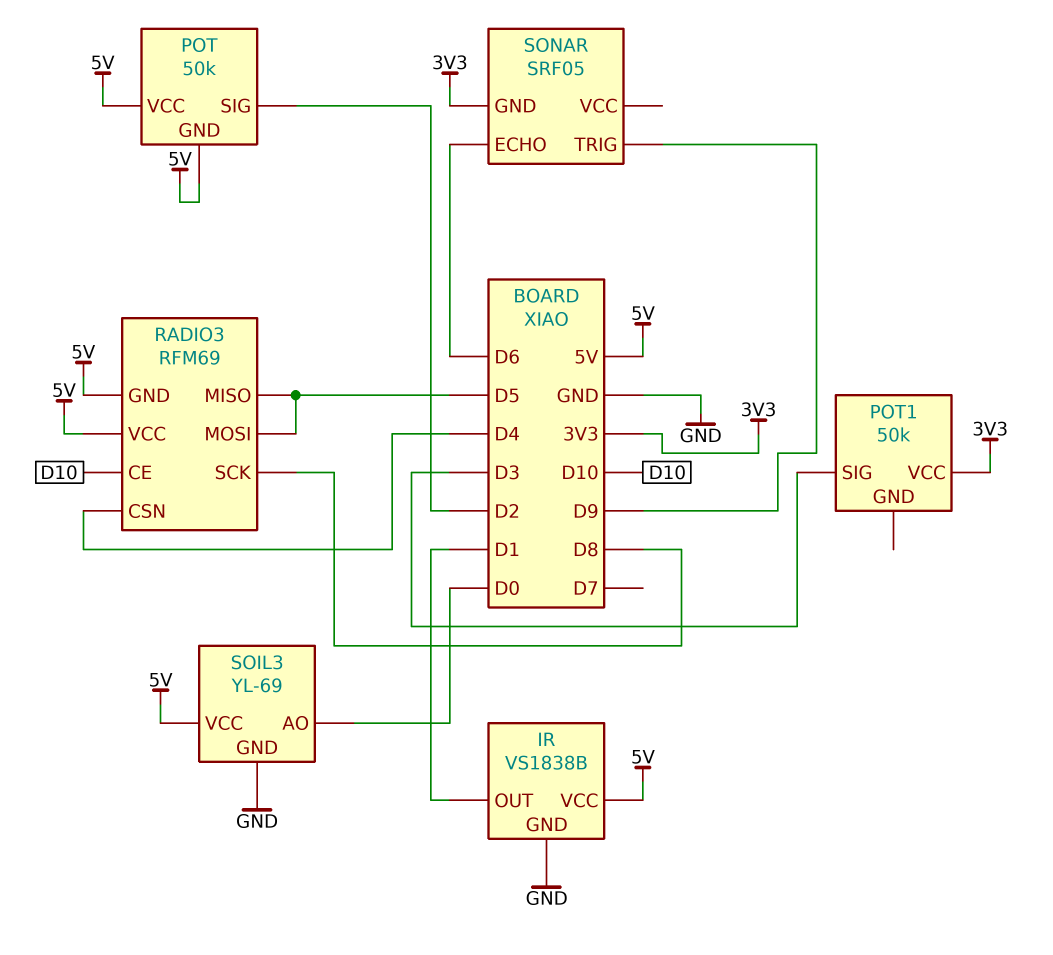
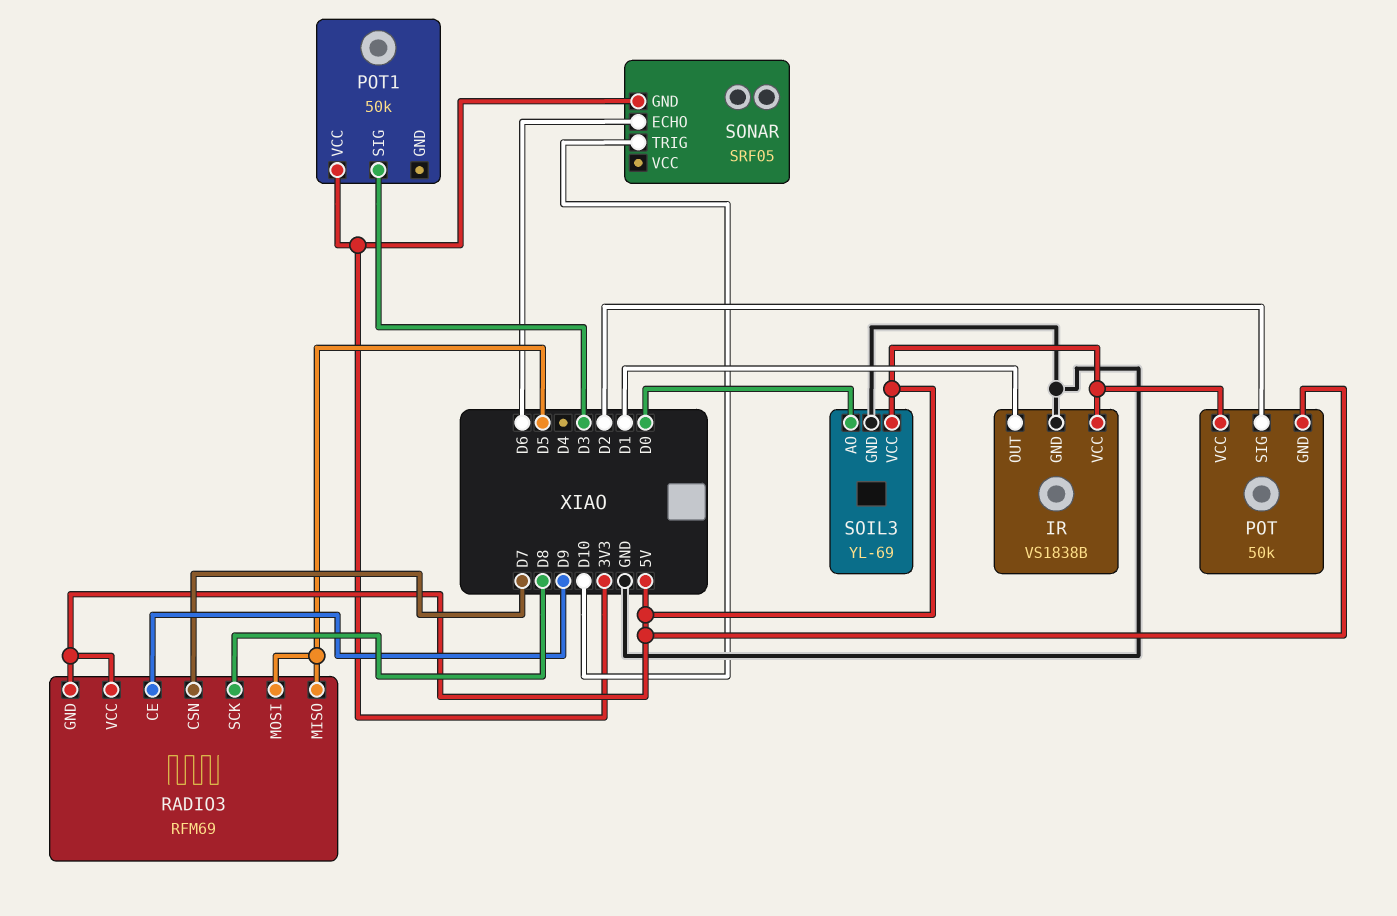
RADIO3 pin CE: D10 -> D9
RADIO3 pin CSN: D4 -> D7
SONAR pin TRIG: D9 -> D10

